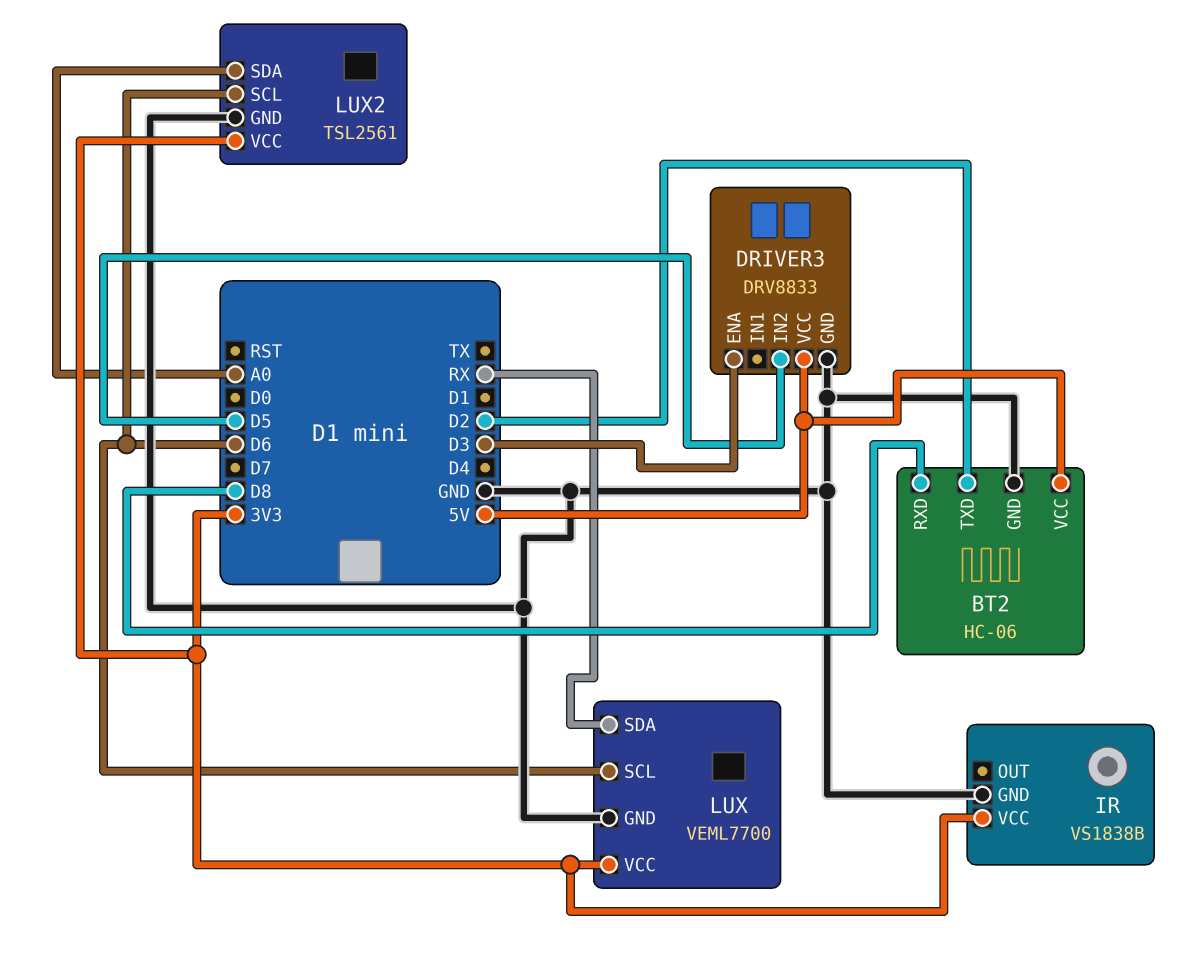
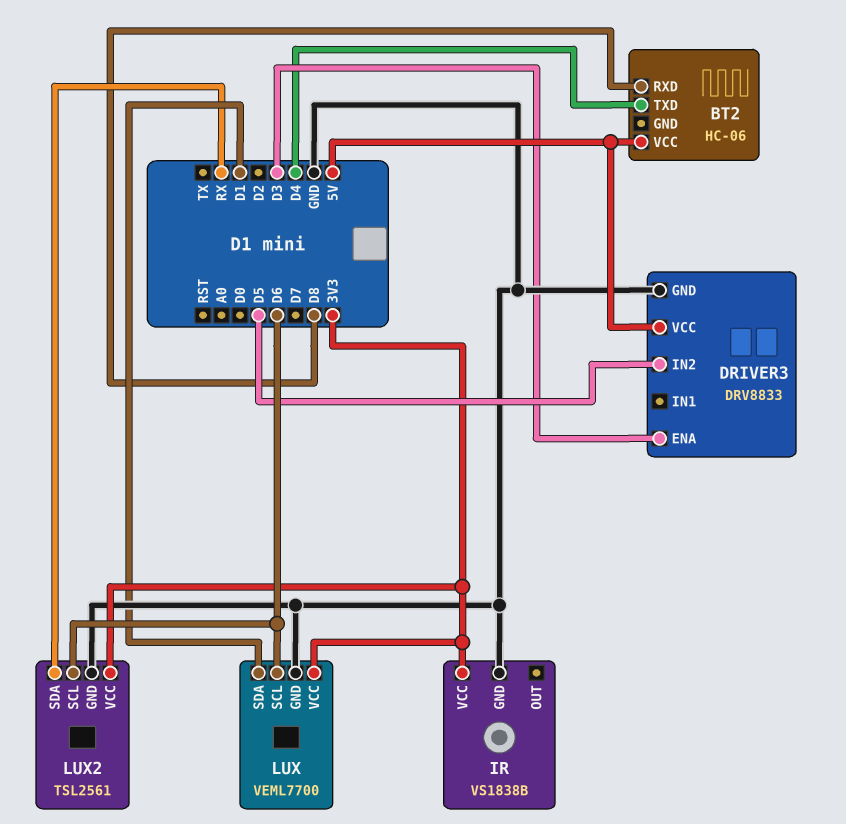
BT2 pin GND: GND -> none
BT2 pin TXD: D2 -> D4
LUX pin SDA: RX -> D1
LUX2 pin SDA: A0 -> RX

